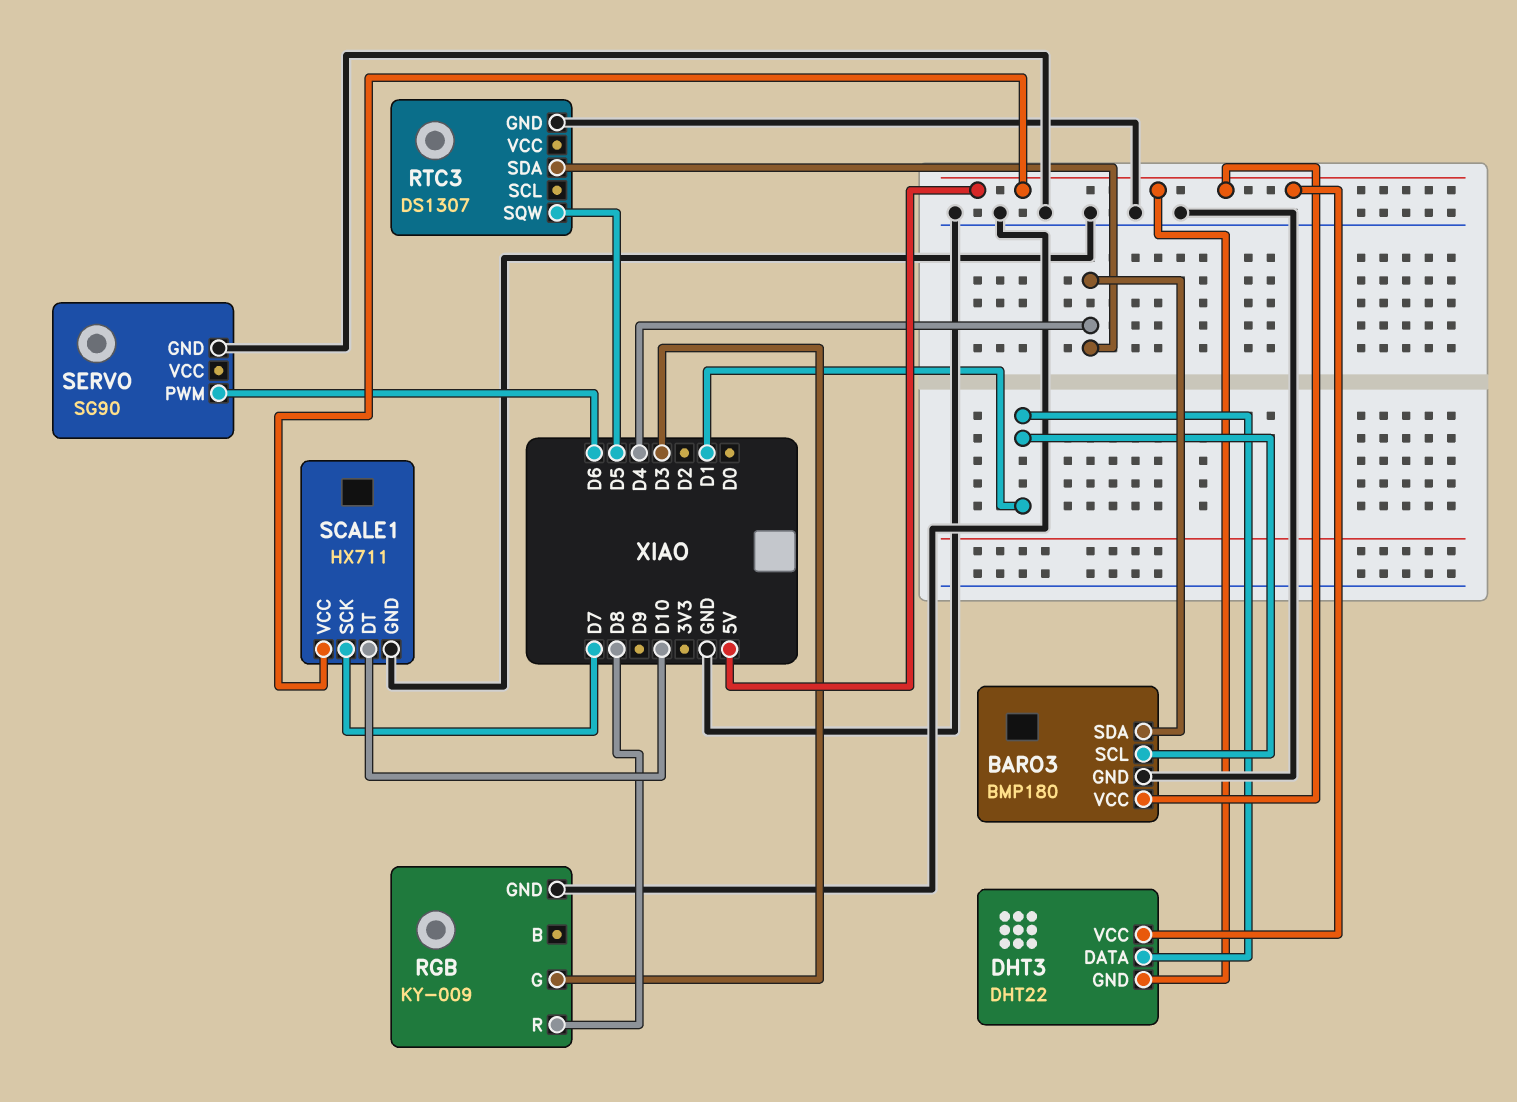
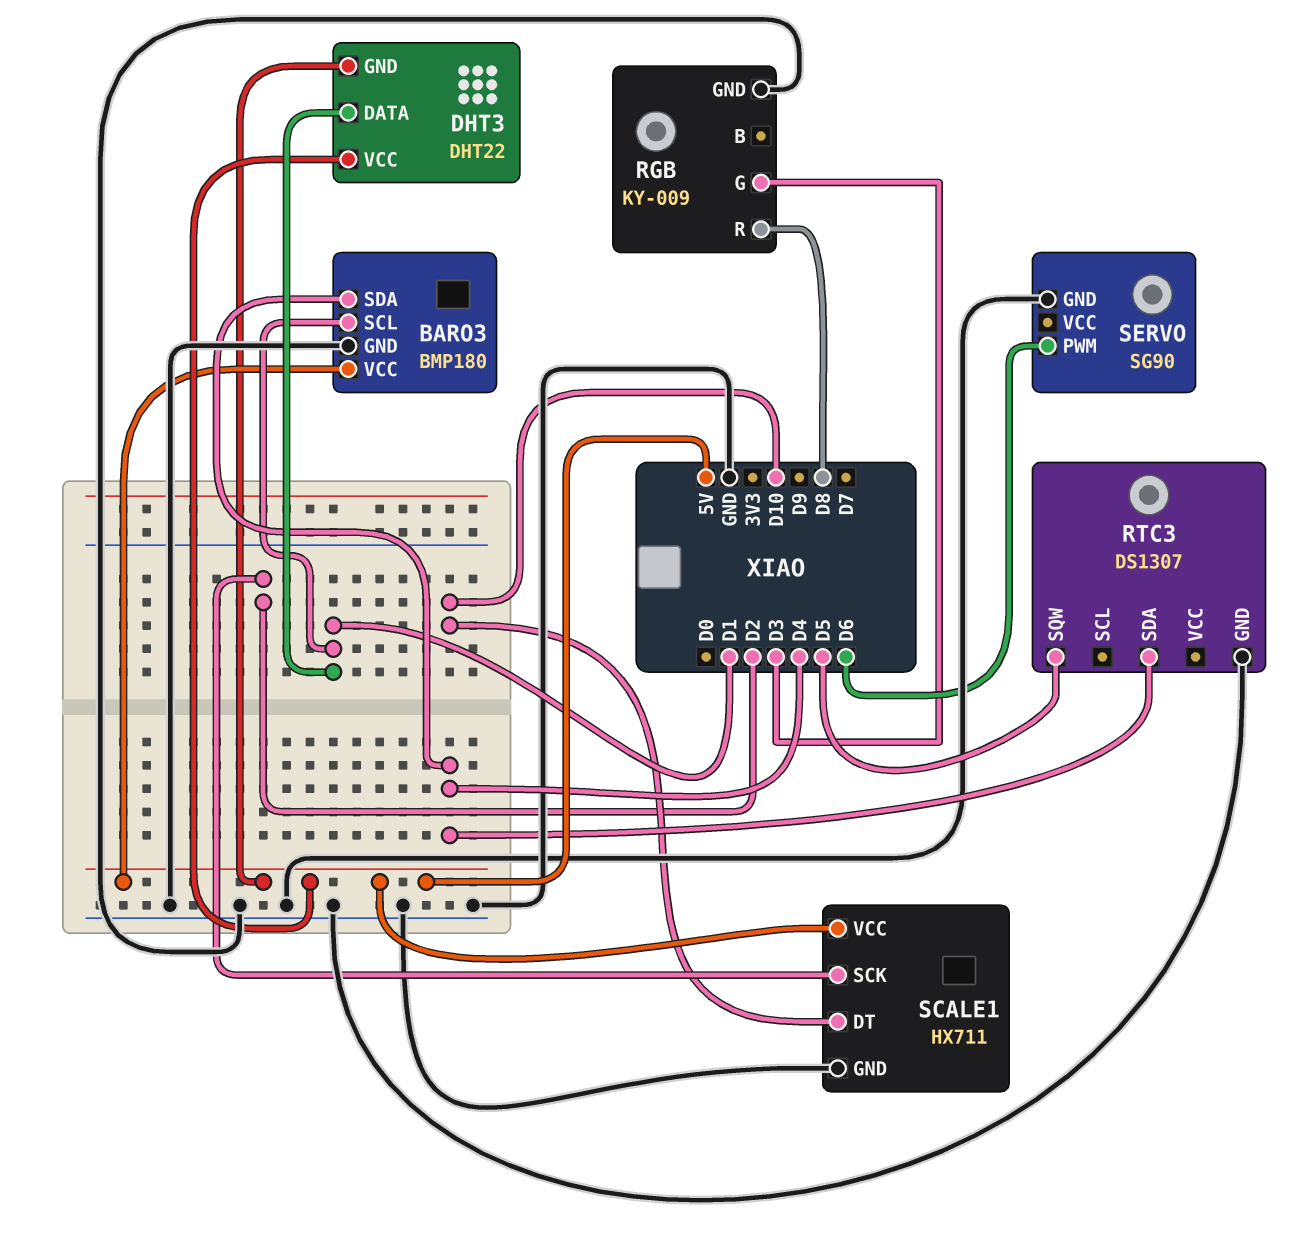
SCALE1 pin SCK: D7 -> D2

